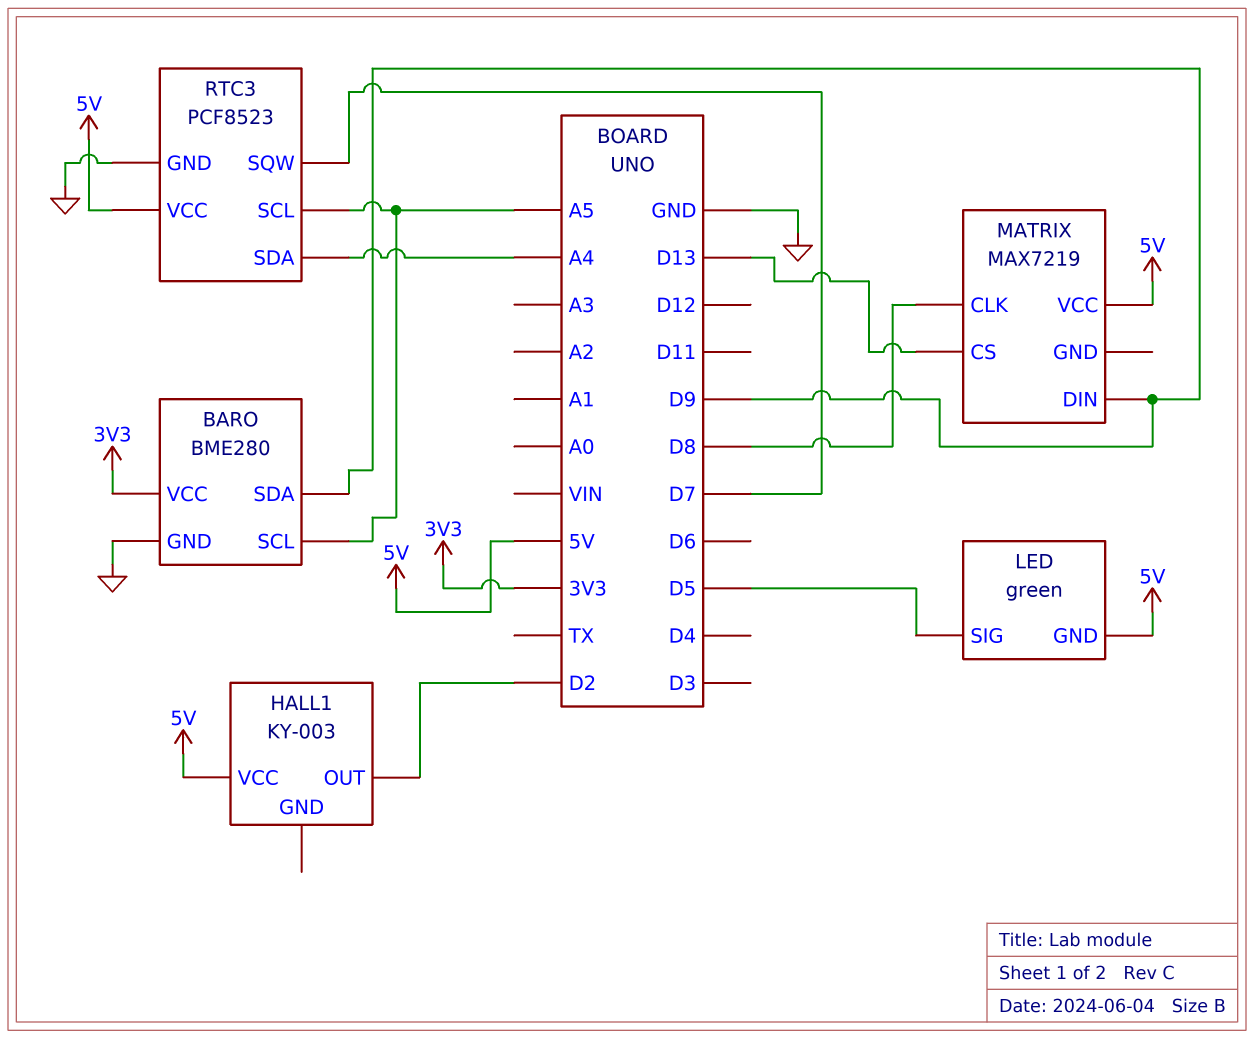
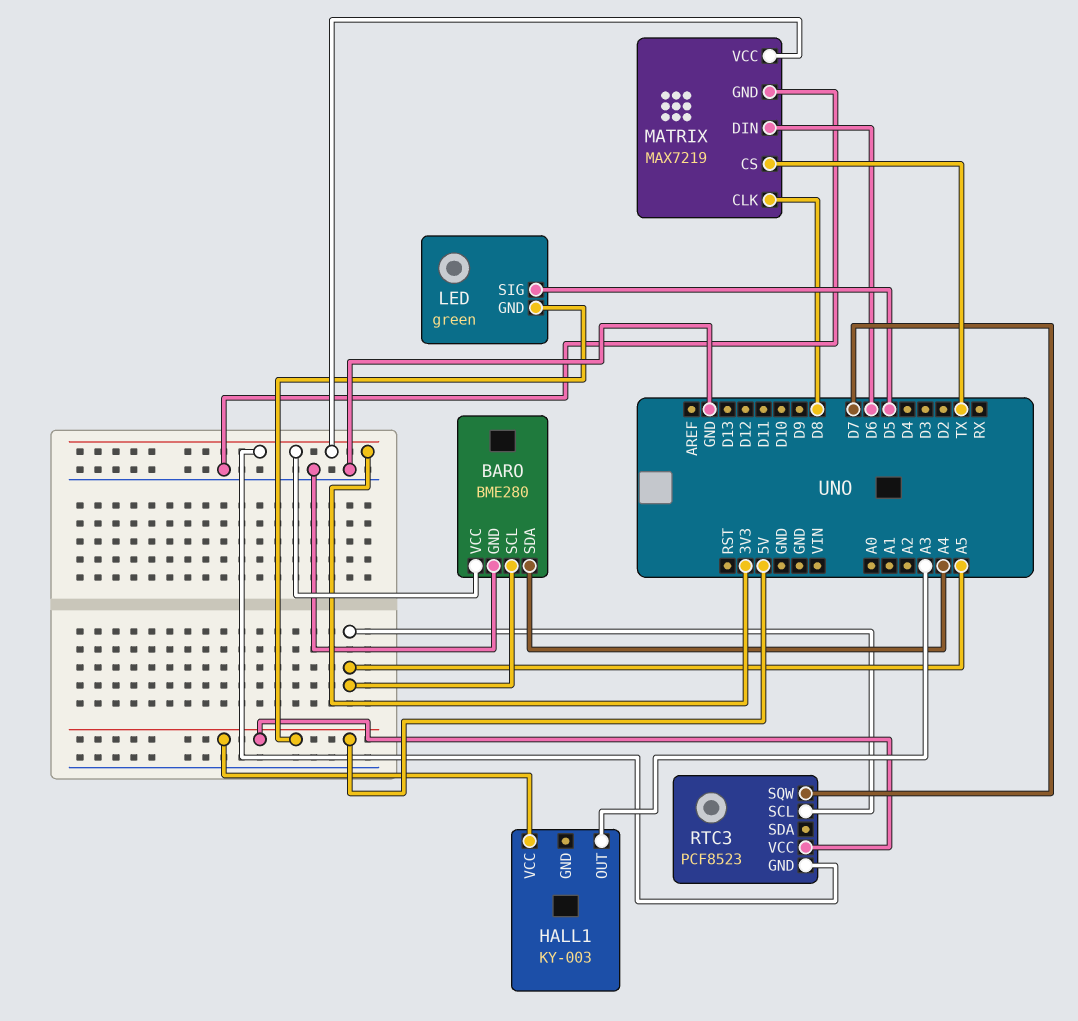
BARO pin SDA: D9 -> A4
HALL1 pin OUT: D2 -> A3
MATRIX pin CS: D13 -> TX
MATRIX pin DIN: D9 -> D6
MATRIX pin GND: none -> GND
MATRIX pin VCC: 5V -> 3V3
RTC3 pin GND: GND -> 3V3
RTC3 pin SDA: A4 -> none

